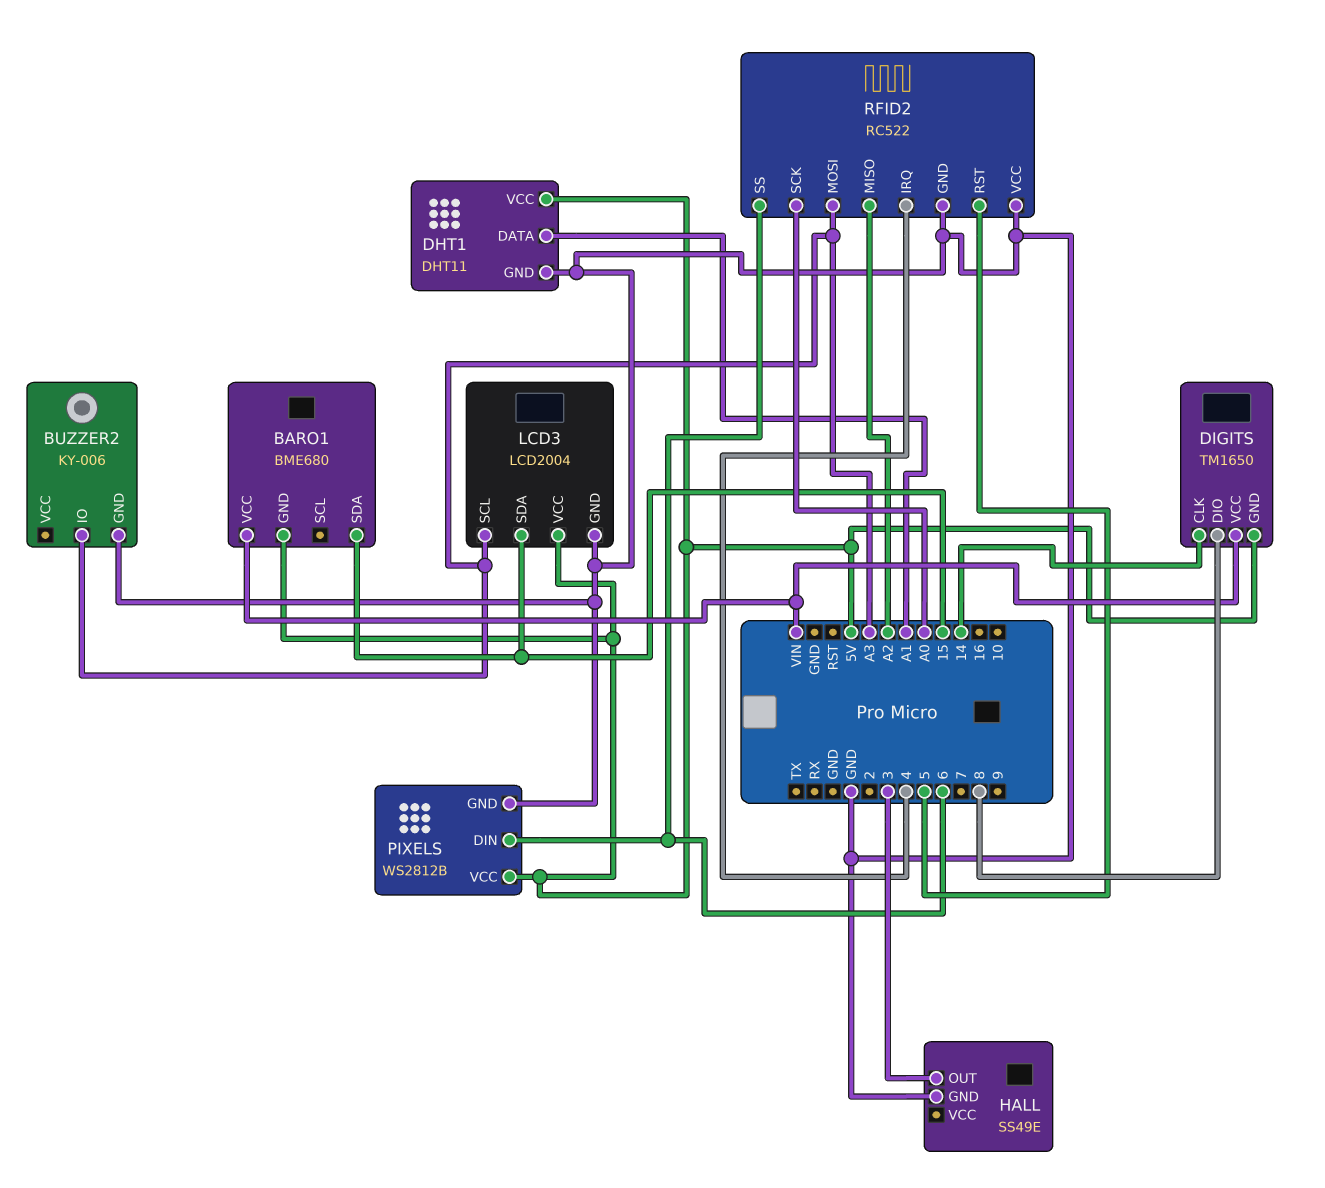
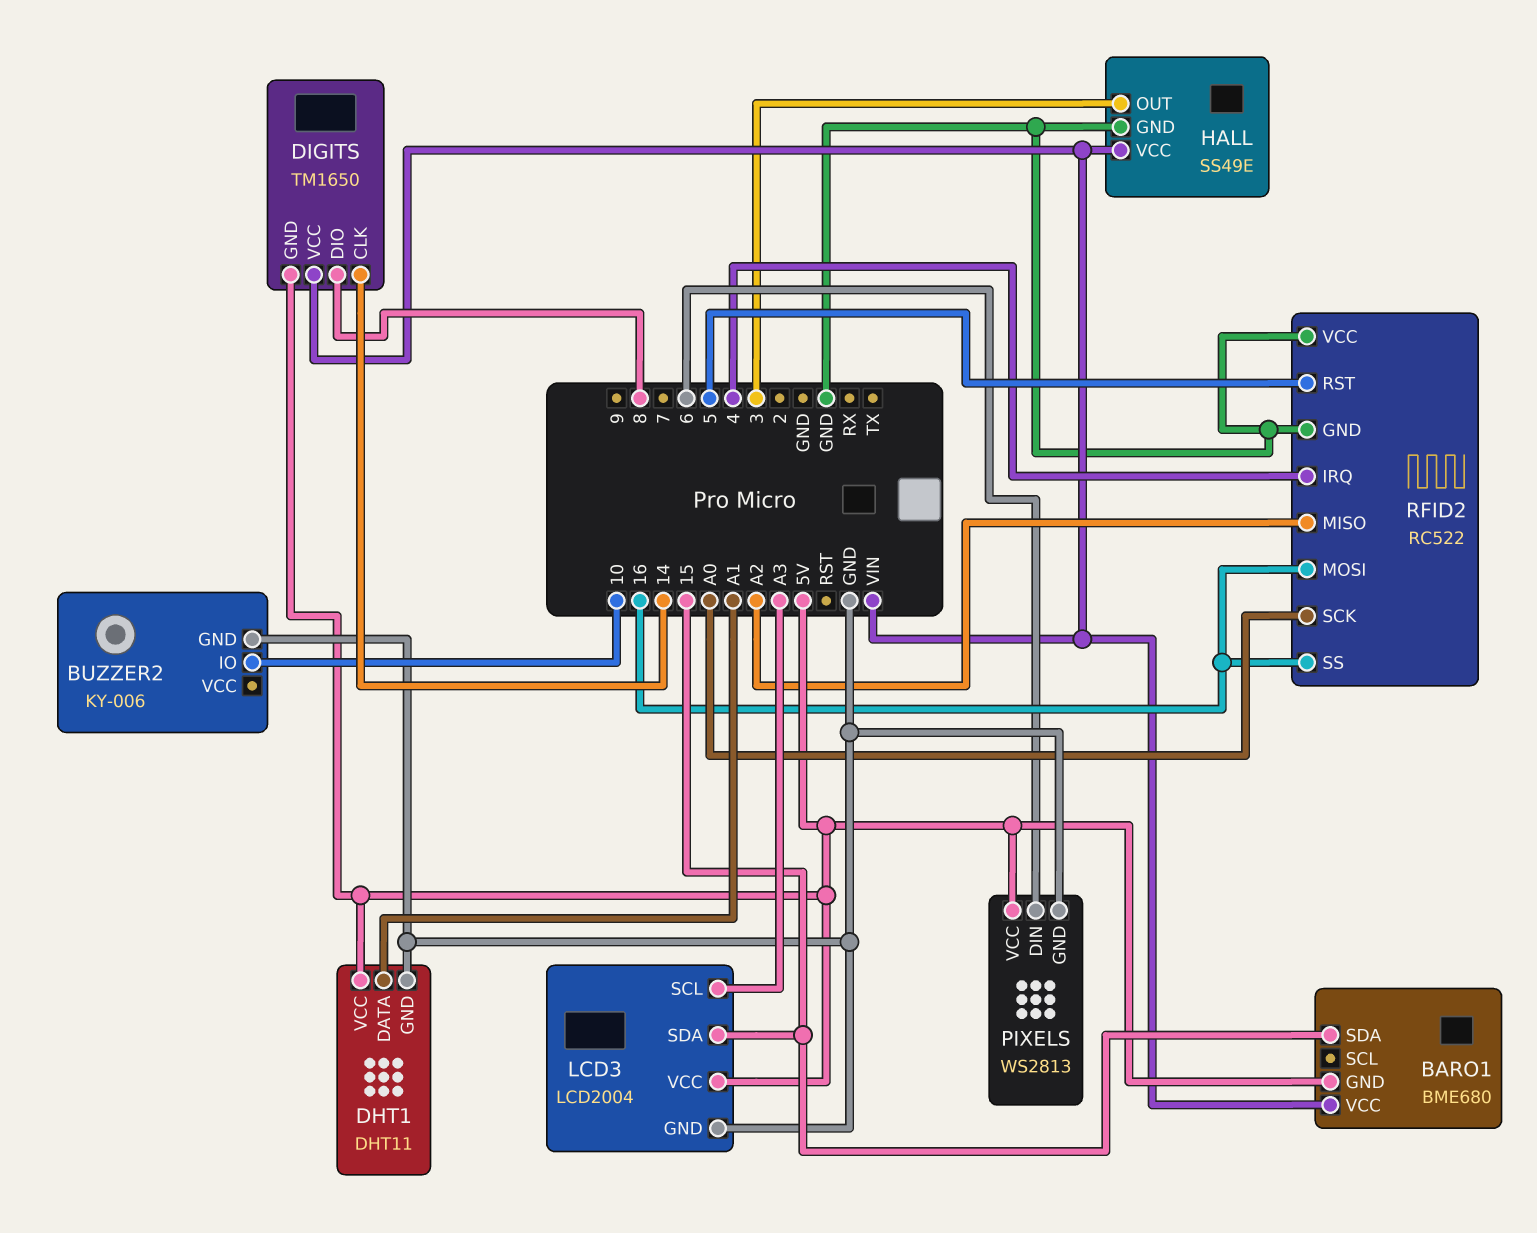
BUZZER2 pin IO: A3 -> 10
HALL pin VCC: none -> VIN
PIXELS: WS2812B -> WS2813
RFID2 pin MOSI: A3 -> 16
RFID2 pin SS: 6 -> 16

